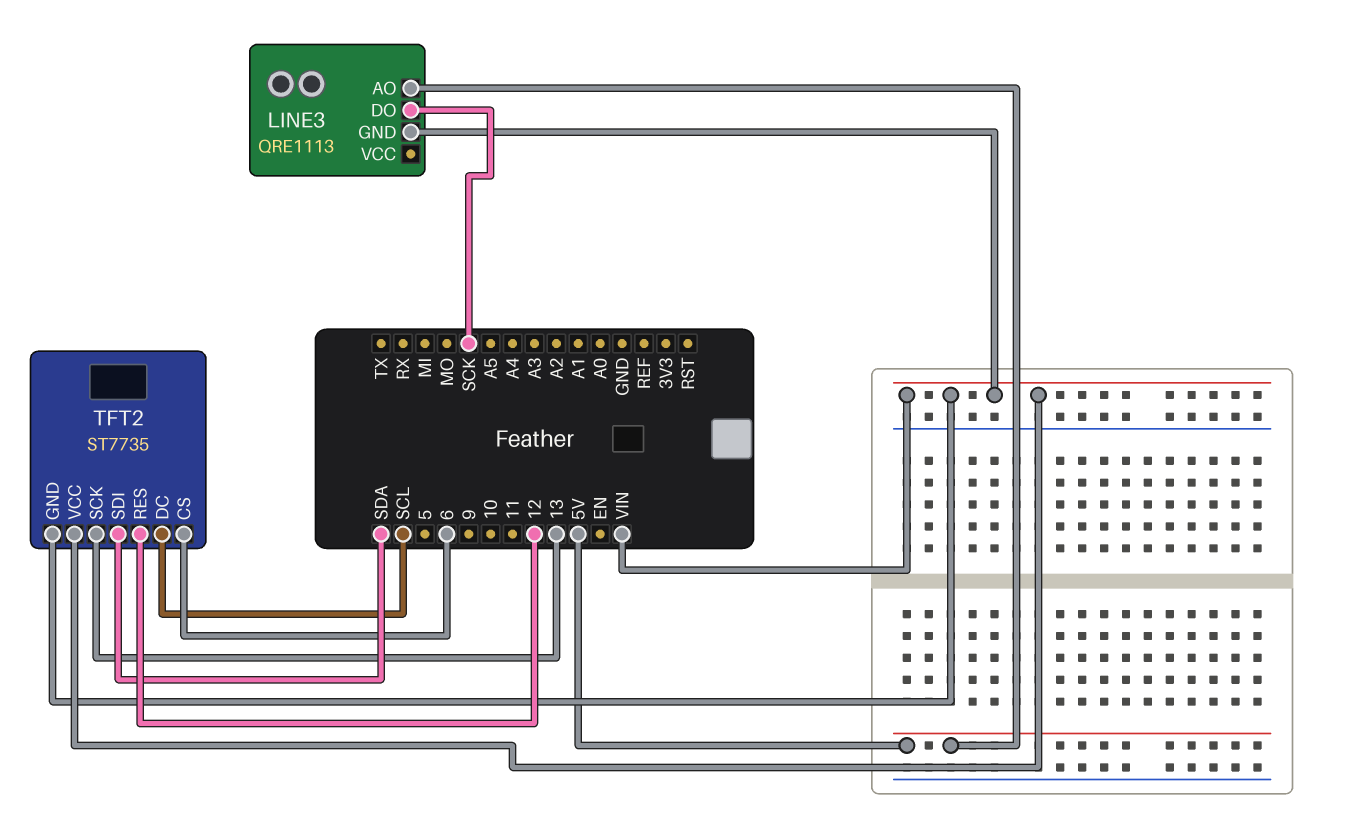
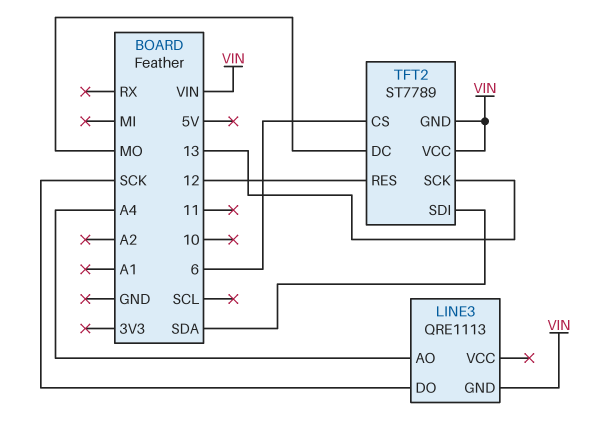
LINE3 pin AO: 5V -> A4
TFT2: ST7735 -> ST7789
TFT2 pin DC: SCL -> MO

